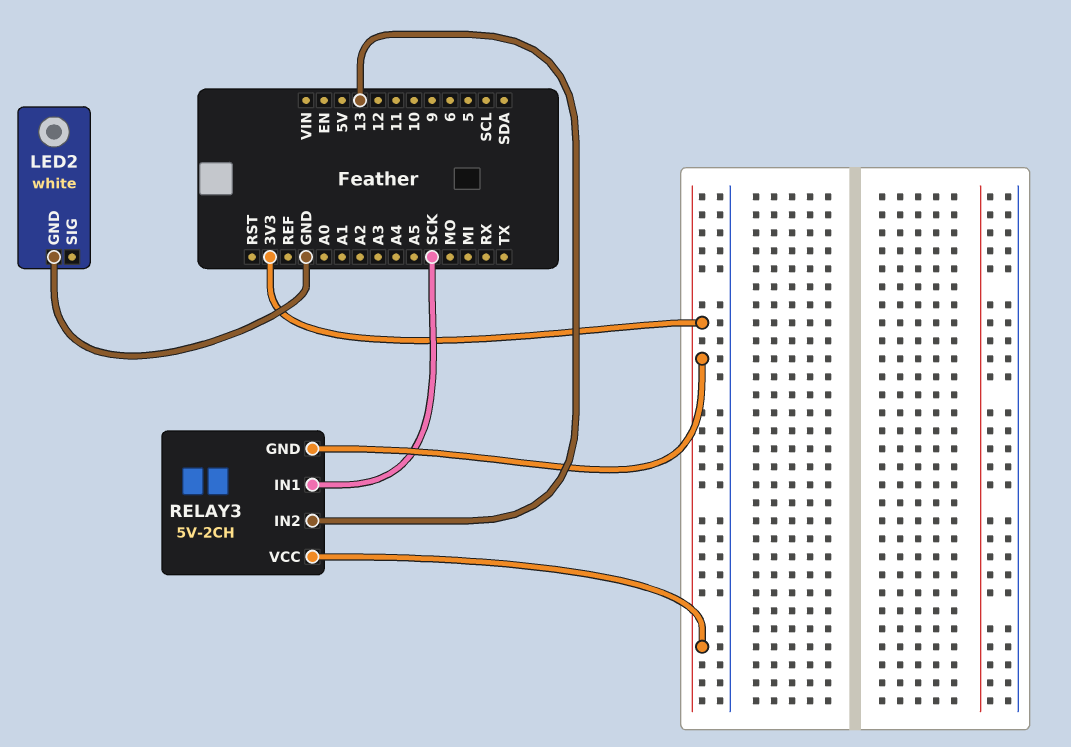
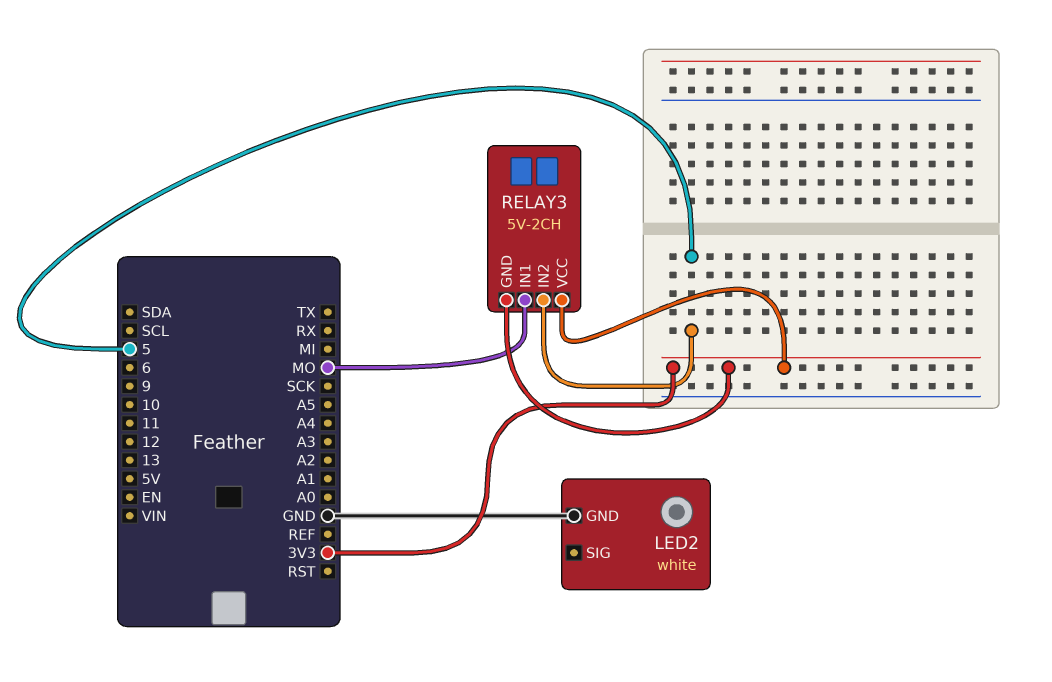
RELAY3 pin IN1: SCK -> MO
RELAY3 pin IN2: 13 -> 5

